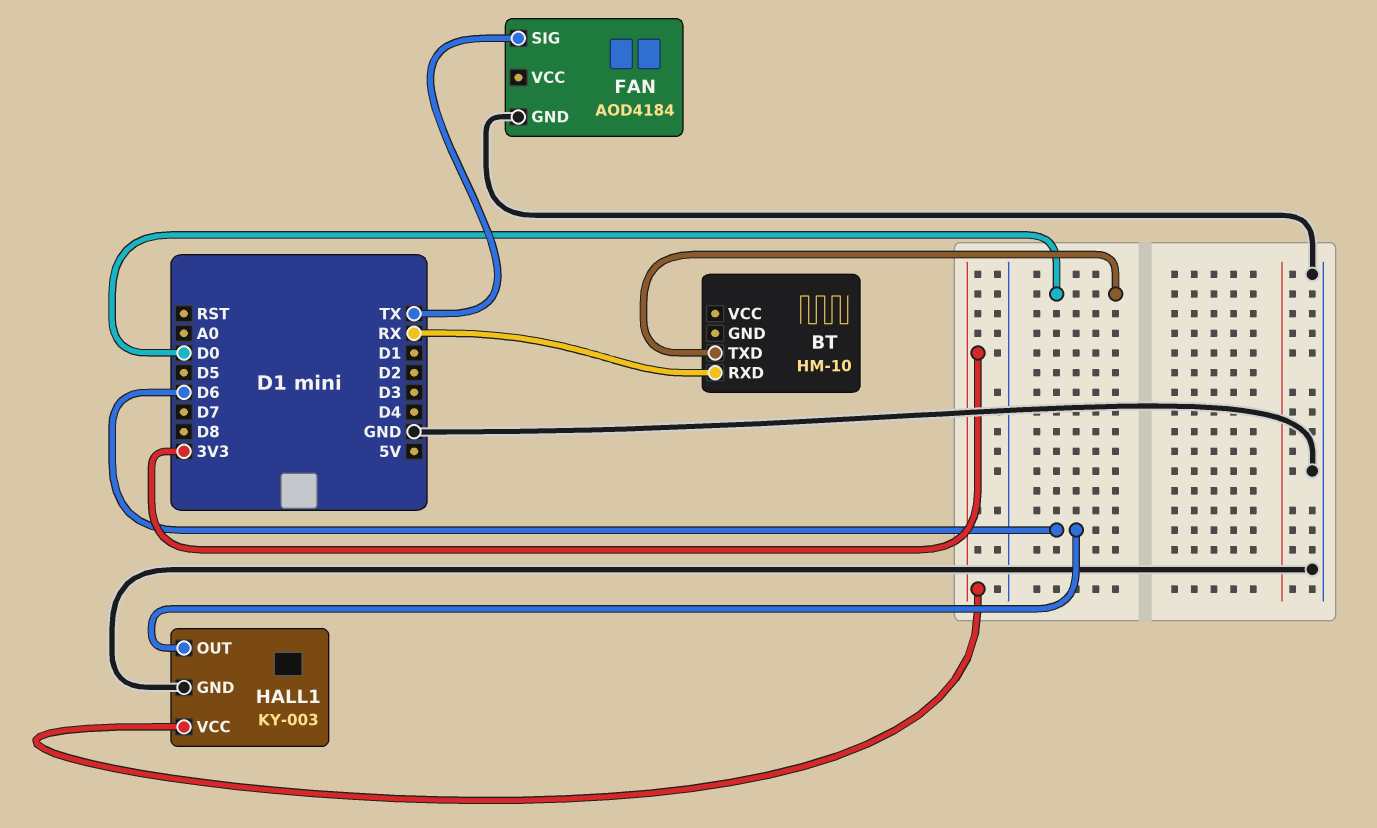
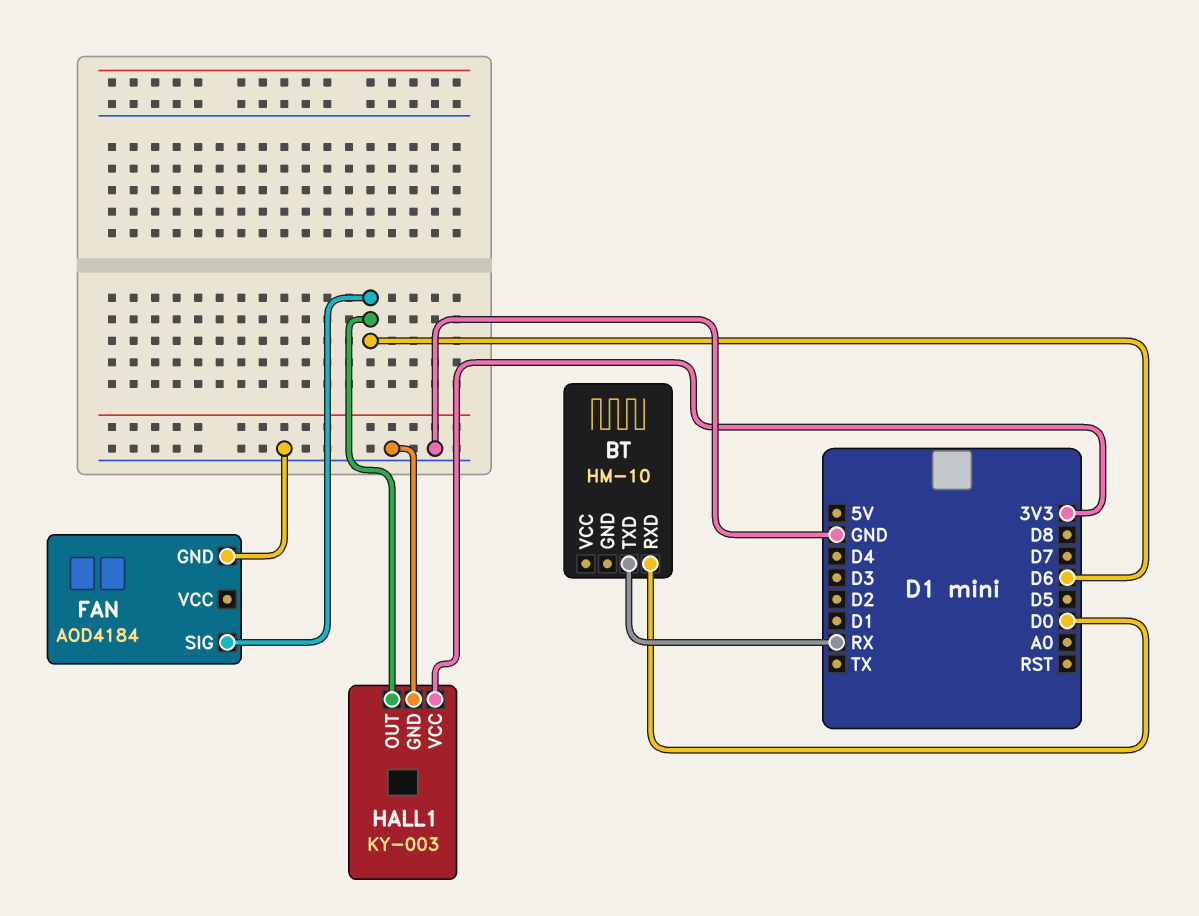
BT pin RXD: RX -> D0
BT pin TXD: D0 -> RX
FAN pin SIG: TX -> D6

